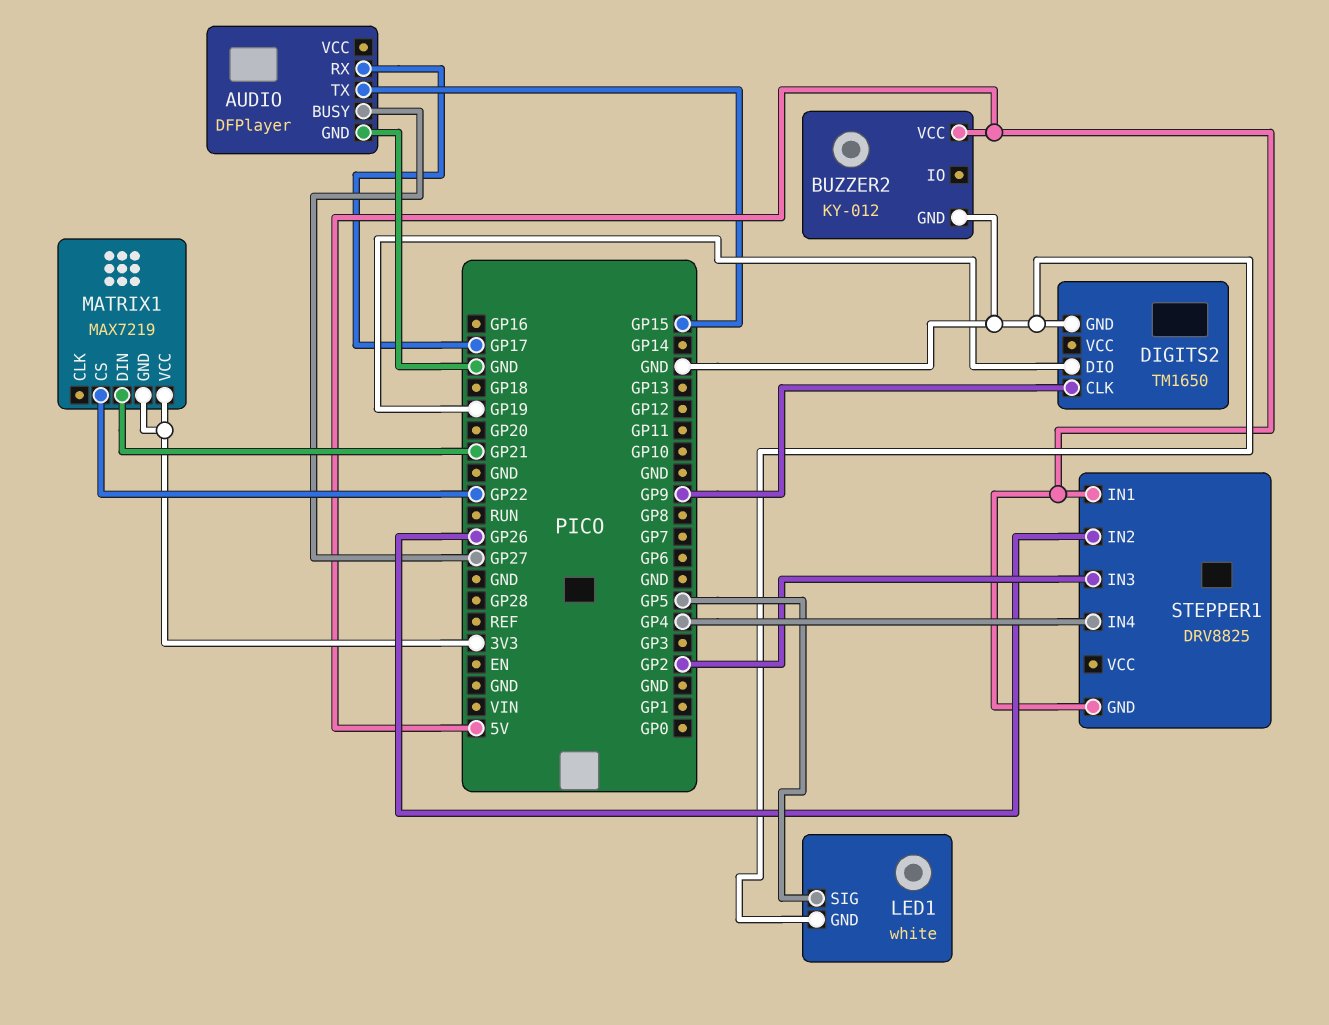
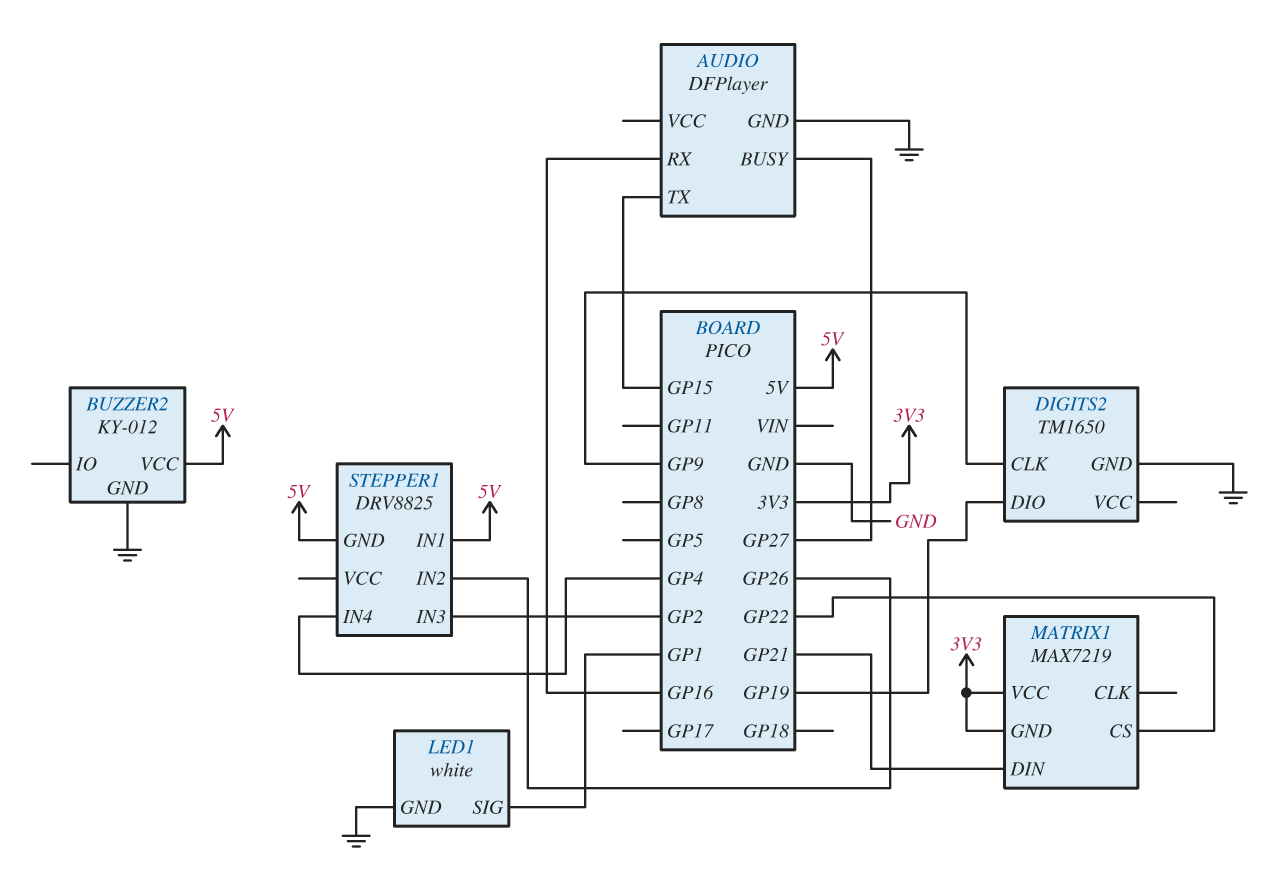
AUDIO pin RX: GP17 -> GP16
LED1 pin SIG: GP5 -> GP1

